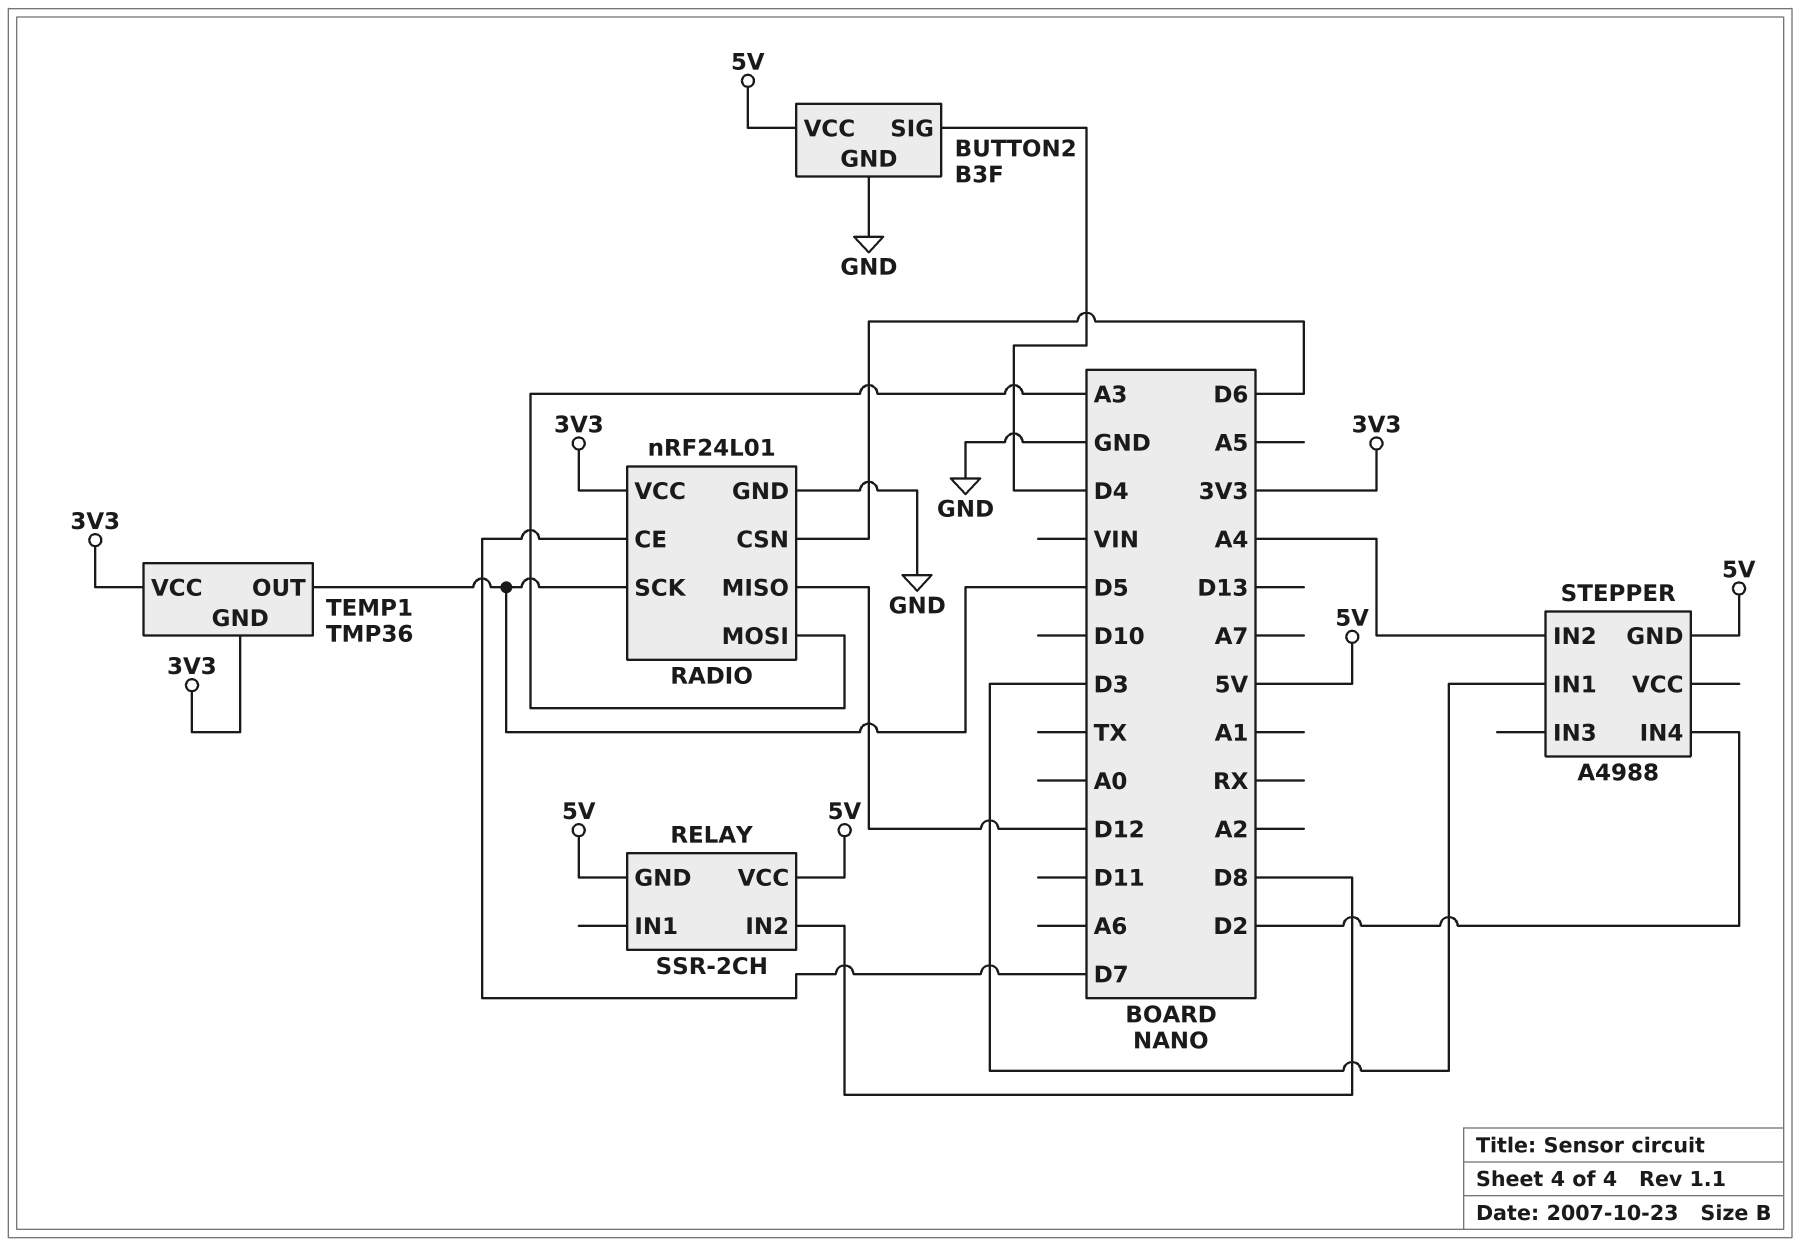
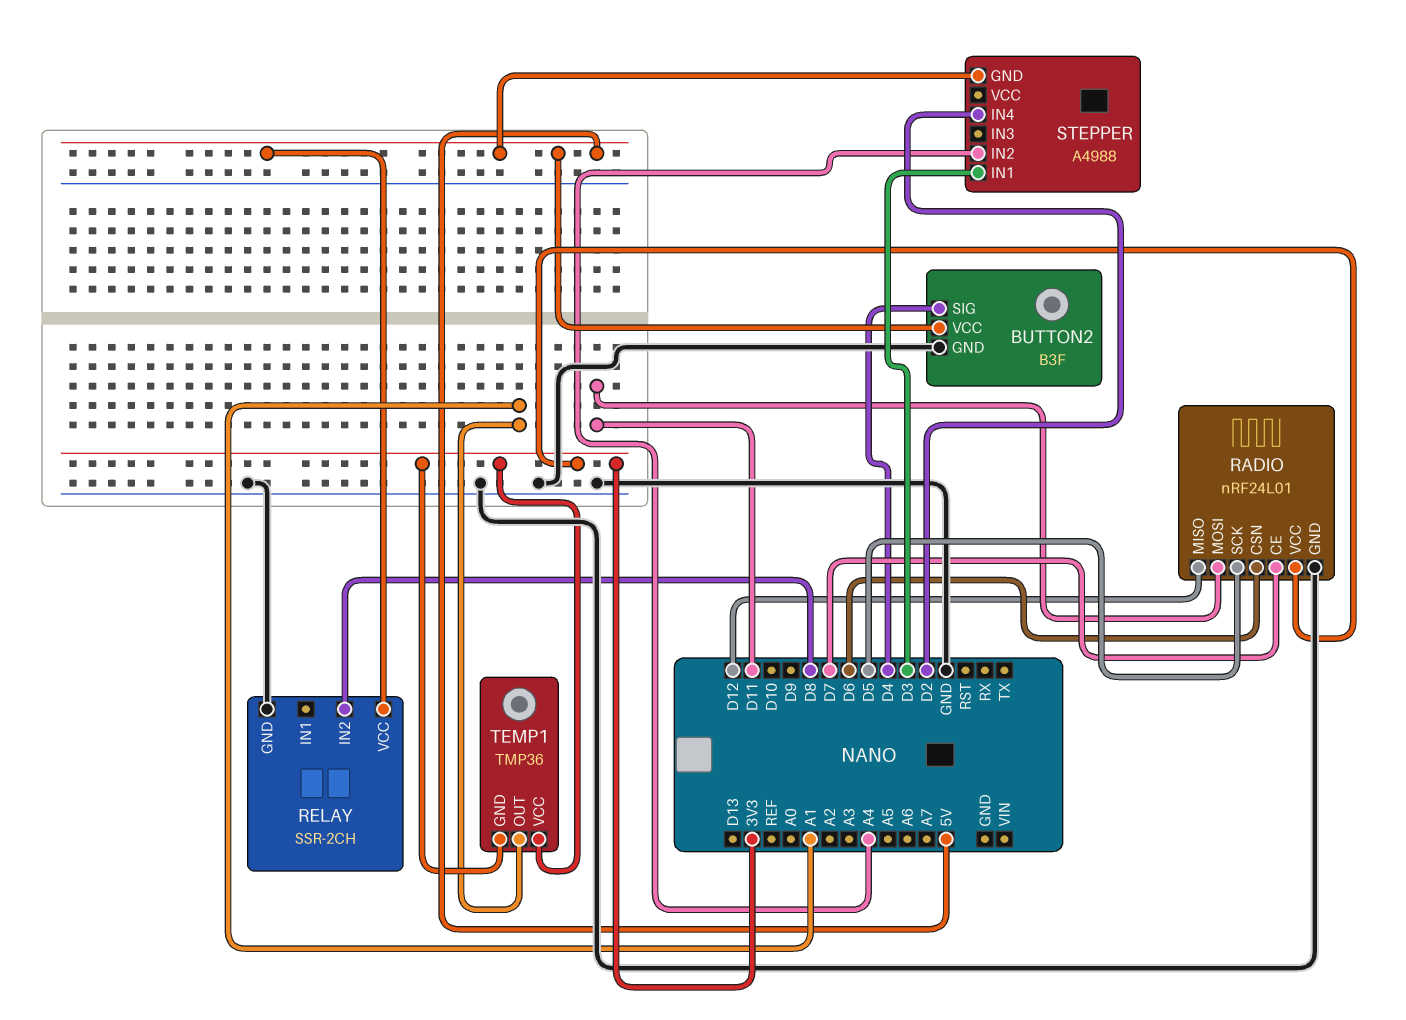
RADIO pin MOSI: A3 -> D11
RELAY pin GND: 5V -> GND
TEMP1 pin OUT: D5 -> A1

